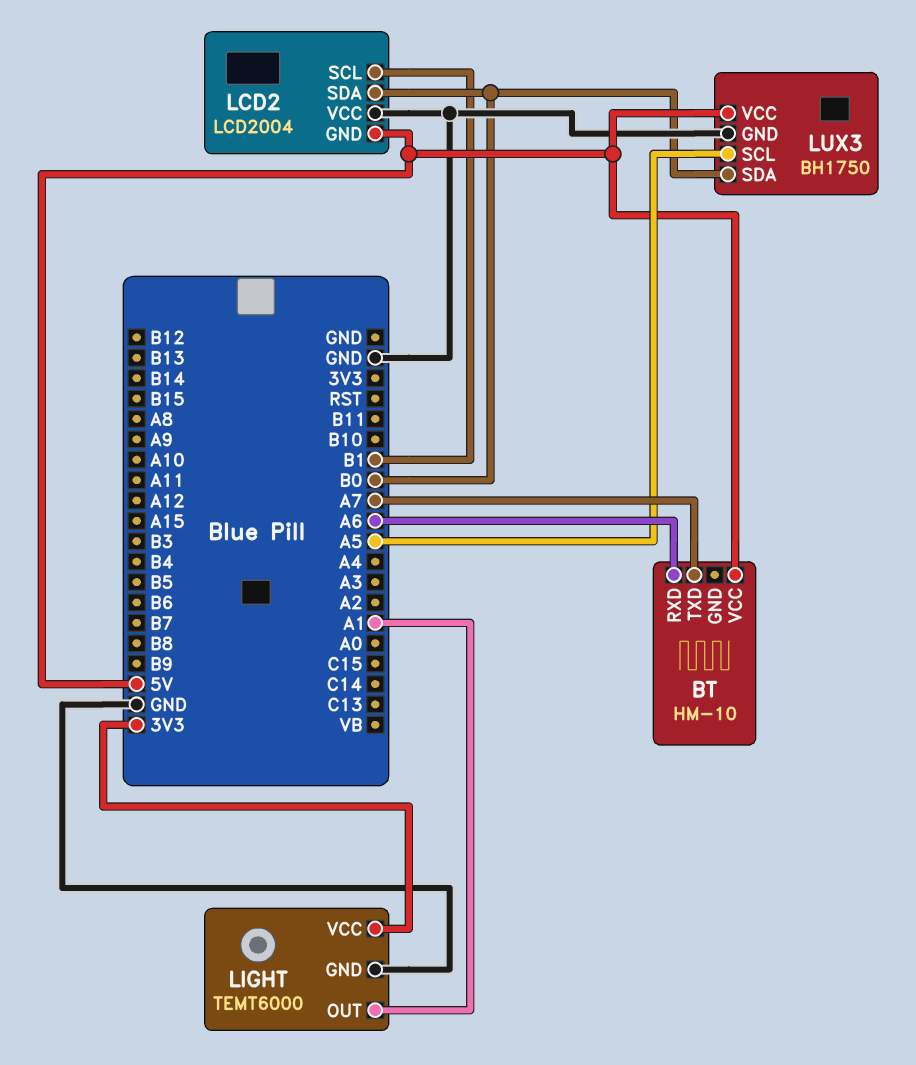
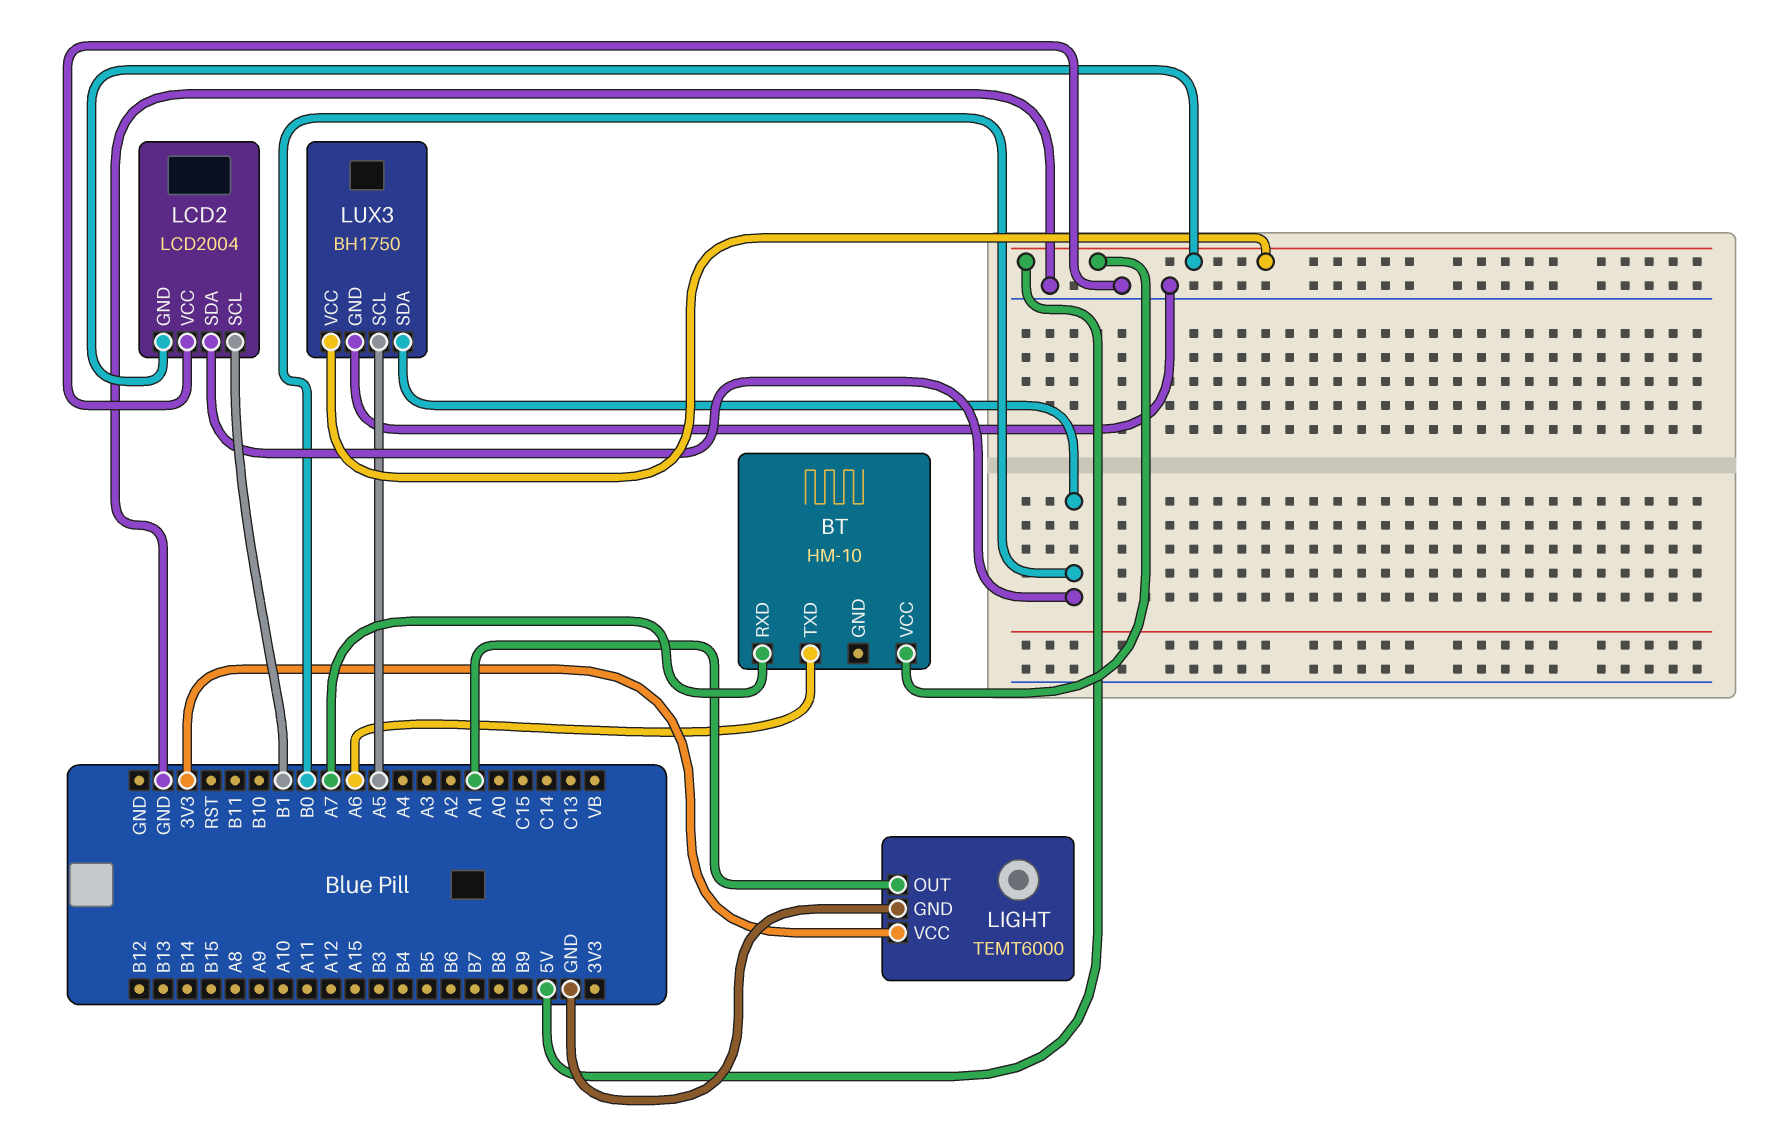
BT pin RXD: A6 -> A7
BT pin TXD: A7 -> A6

